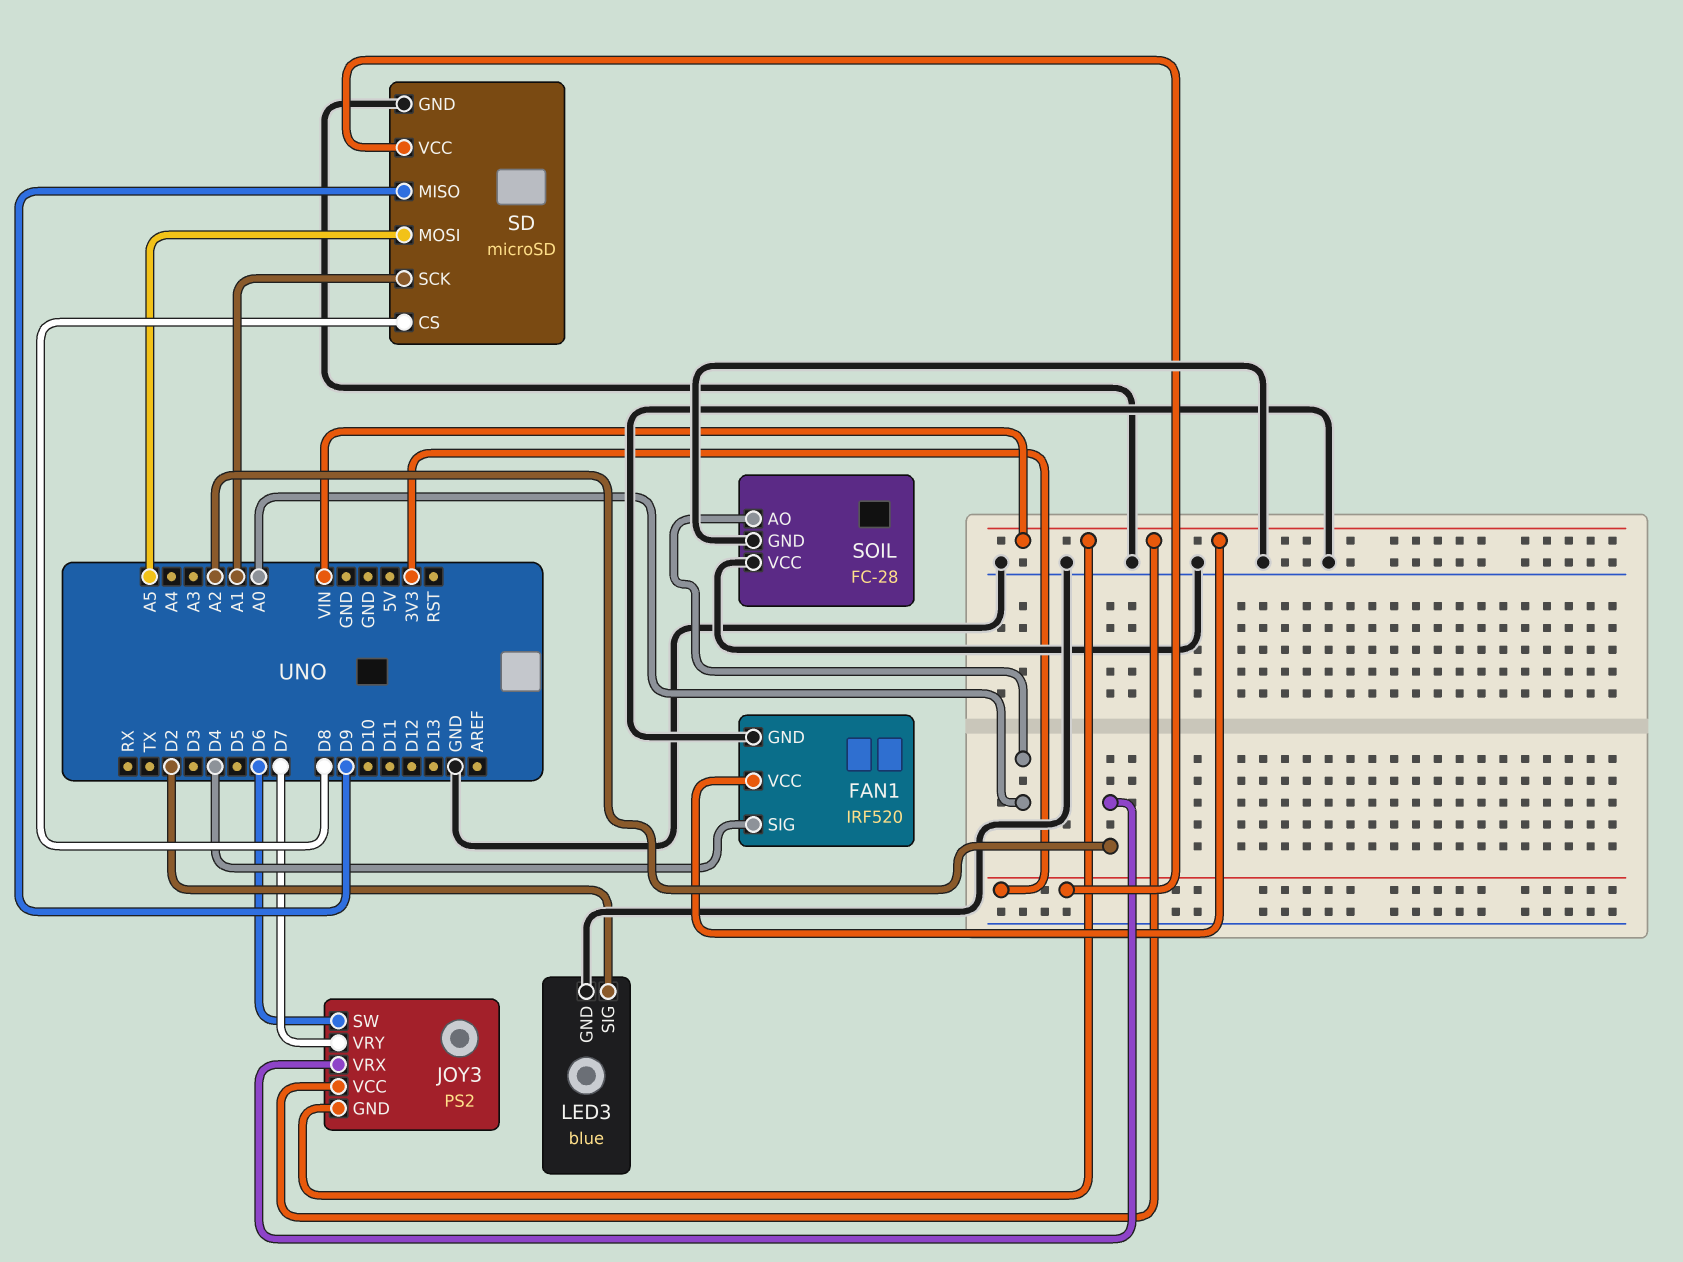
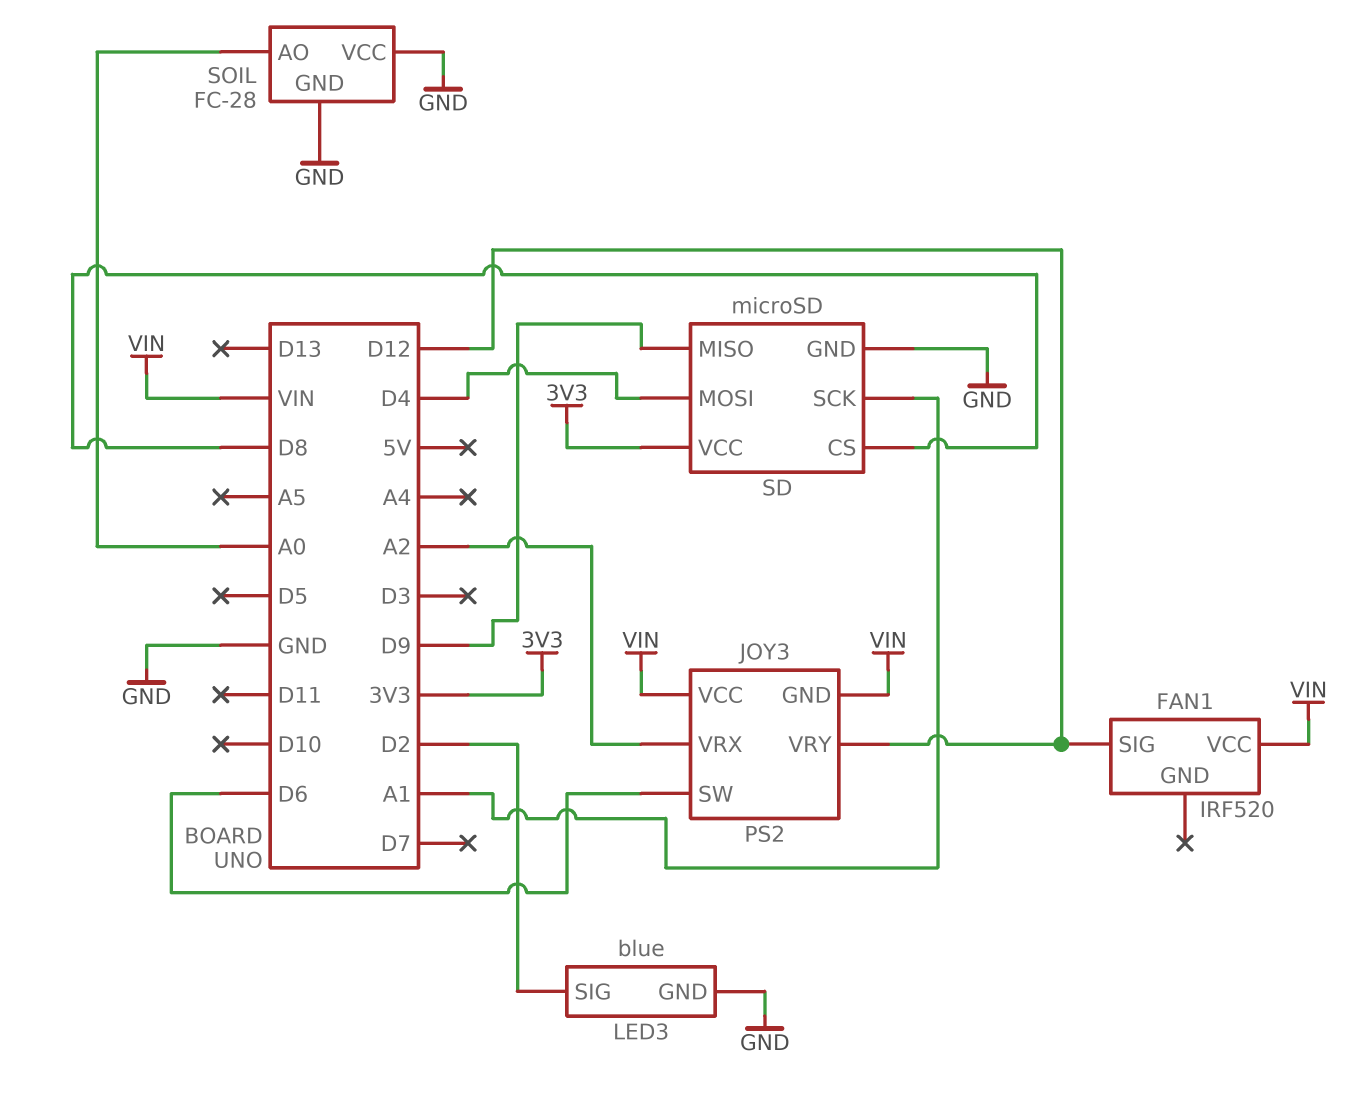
FAN1 pin GND: GND -> none
FAN1 pin SIG: D4 -> D12
JOY3 pin VRY: D7 -> D12
SD pin MOSI: A5 -> D4

